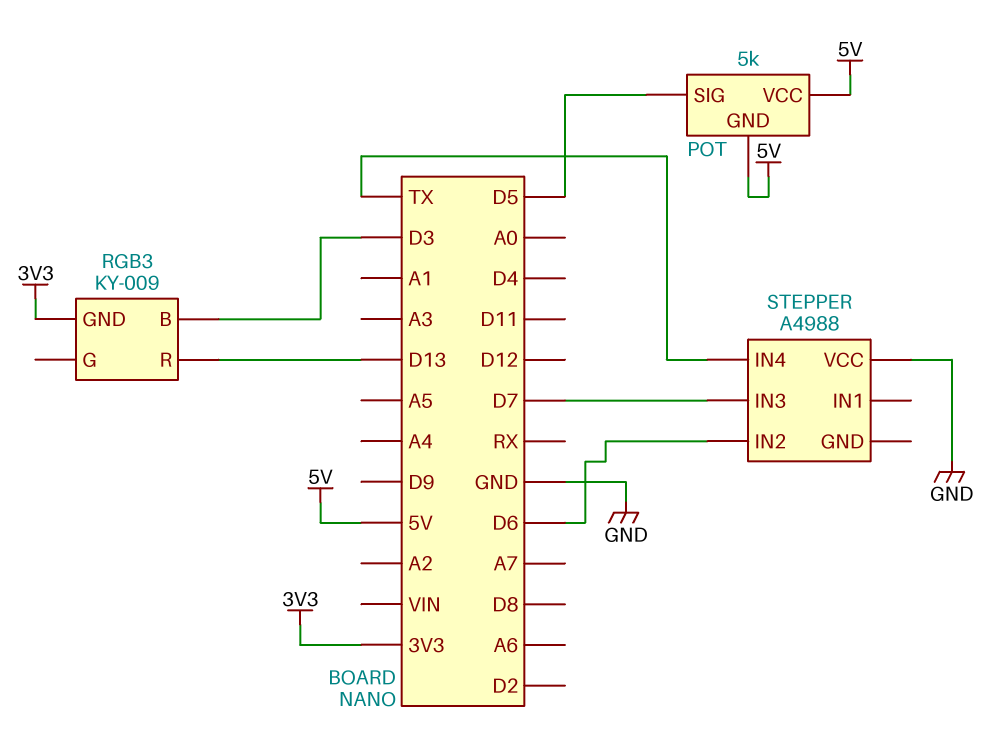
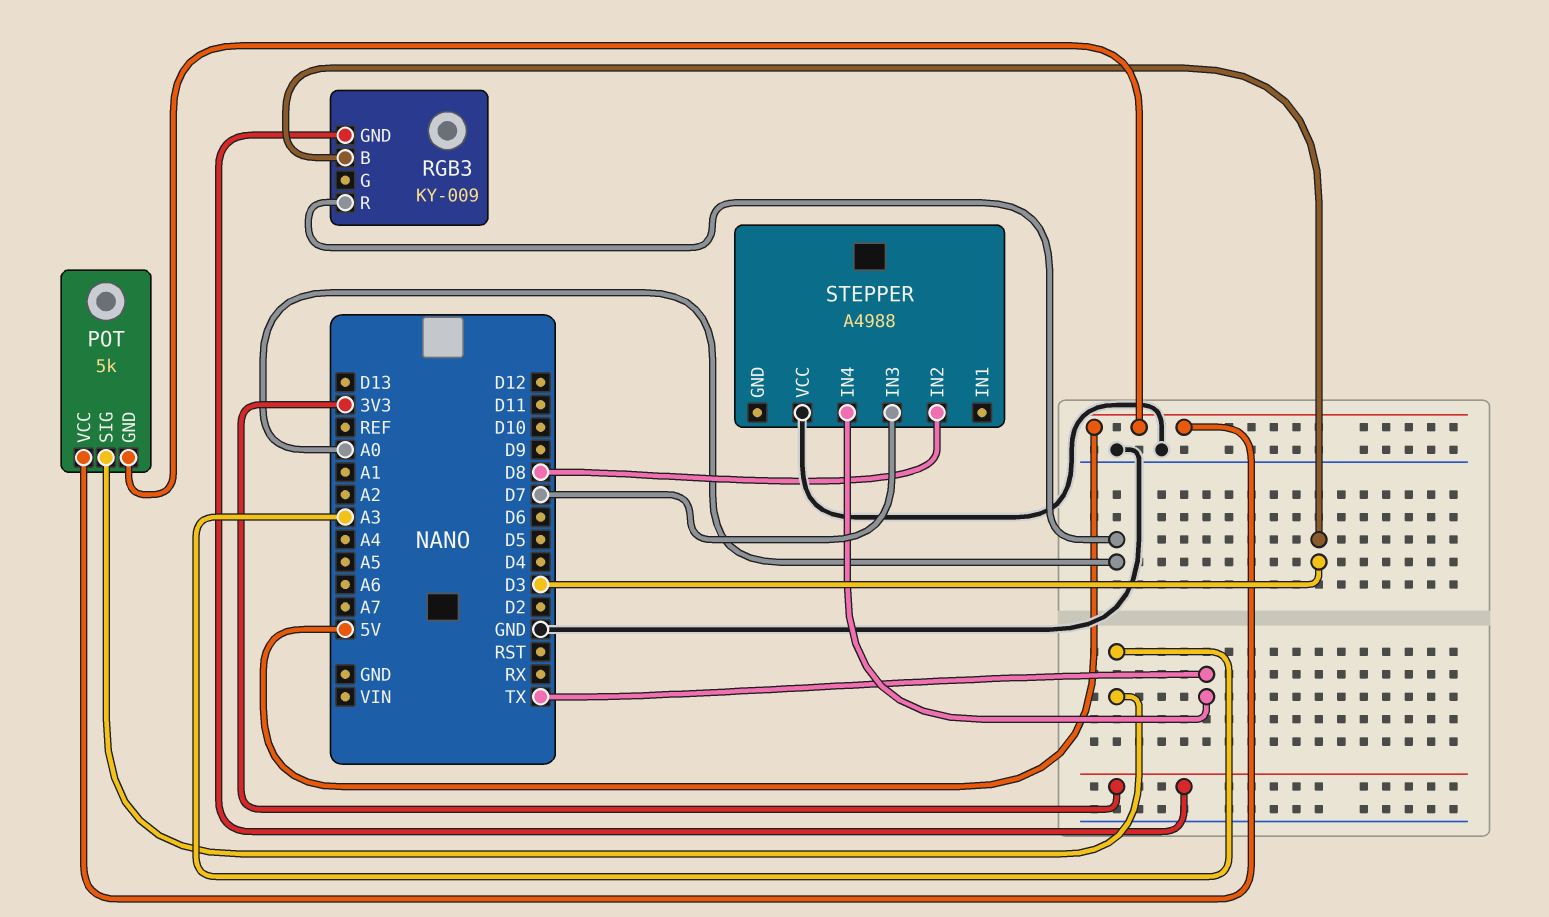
POT pin SIG: D5 -> A3
RGB3 pin R: D13 -> A0
STEPPER pin IN2: D6 -> D8

